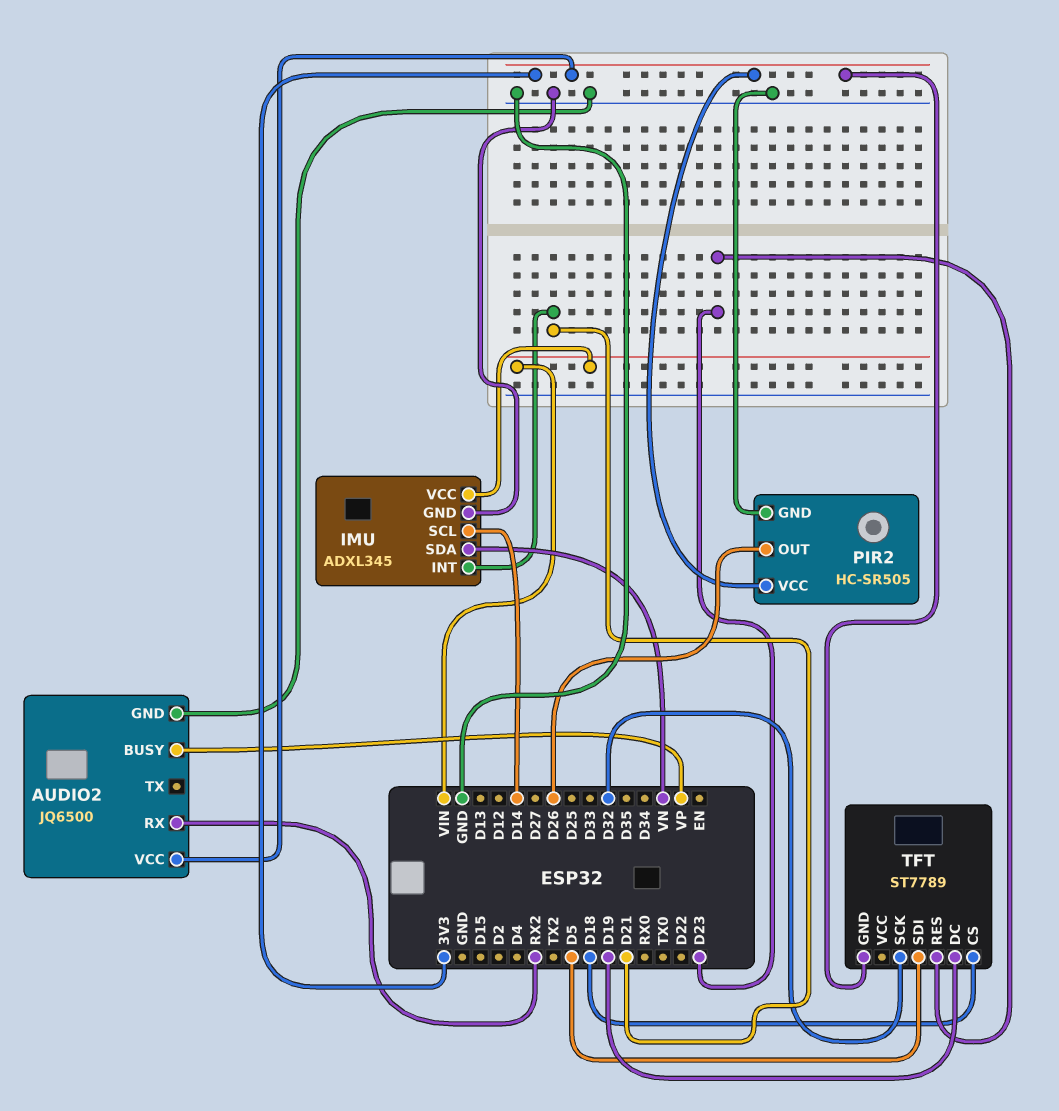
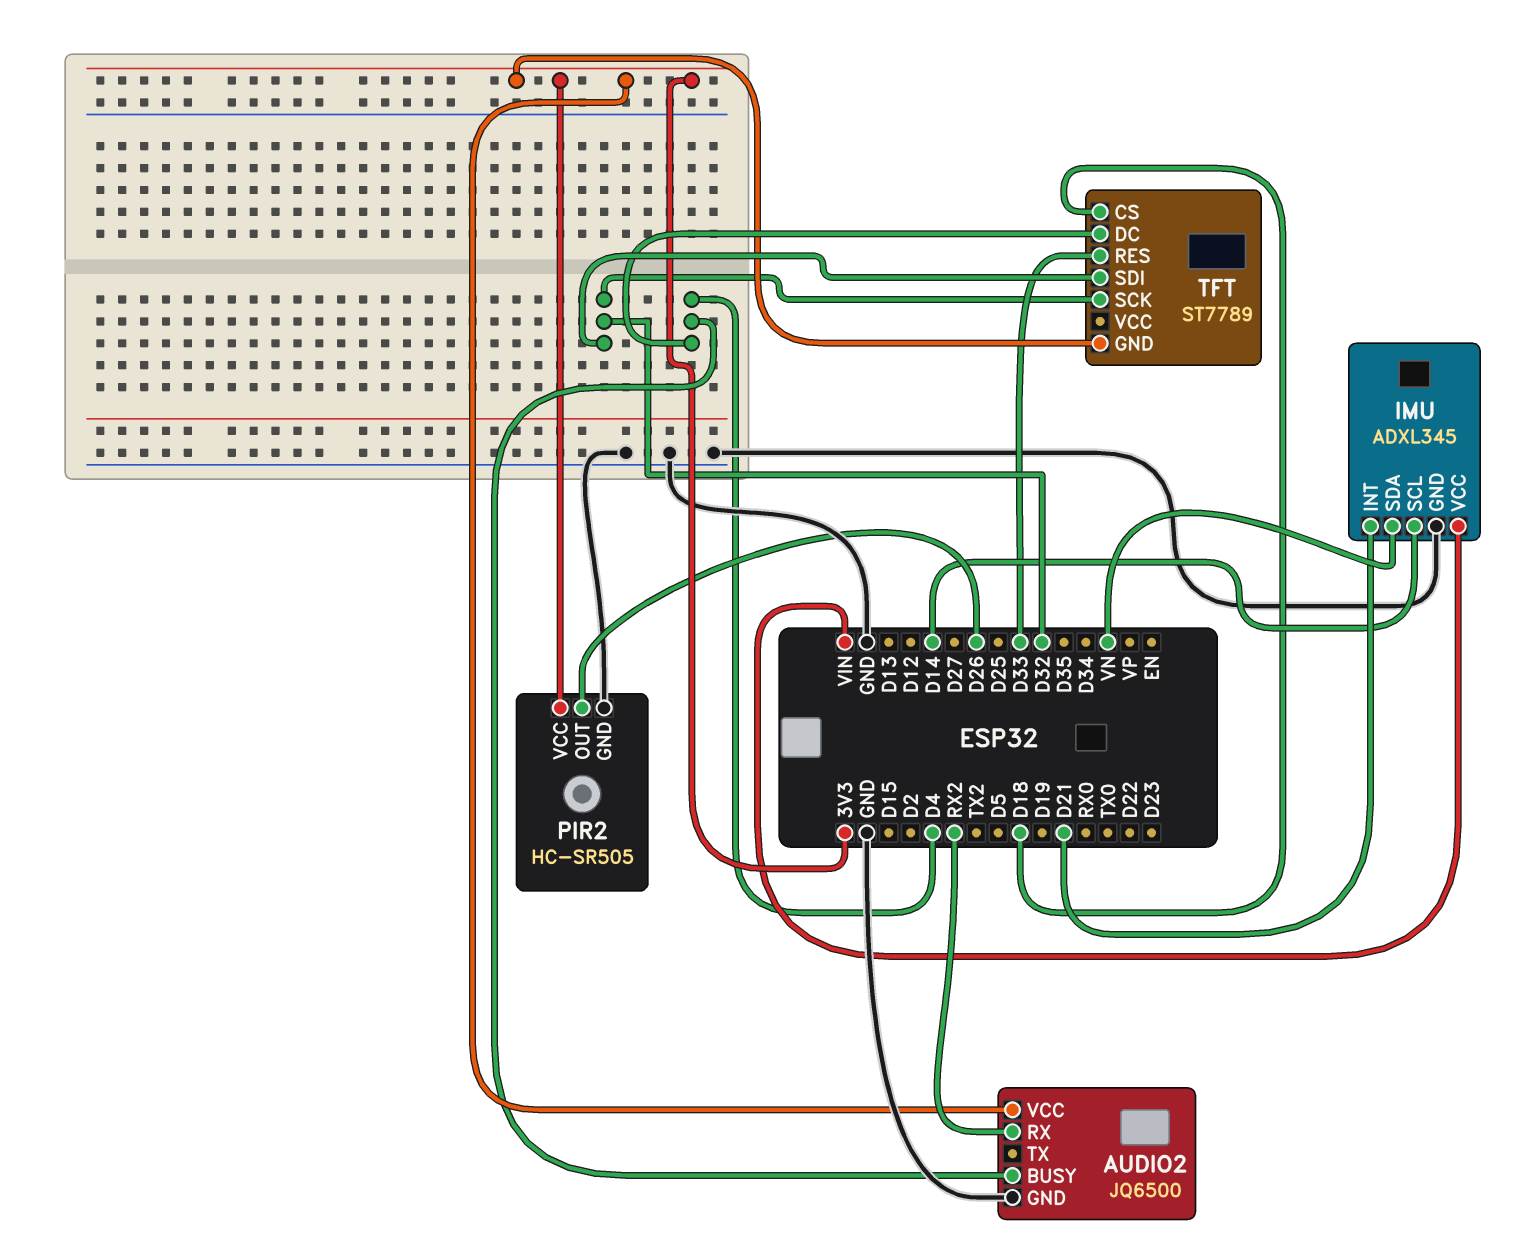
AUDIO2 pin BUSY: VP -> D4
TFT pin DC: D19 -> D4
TFT pin RES: D23 -> D33
TFT pin SDI: D5 -> D32

